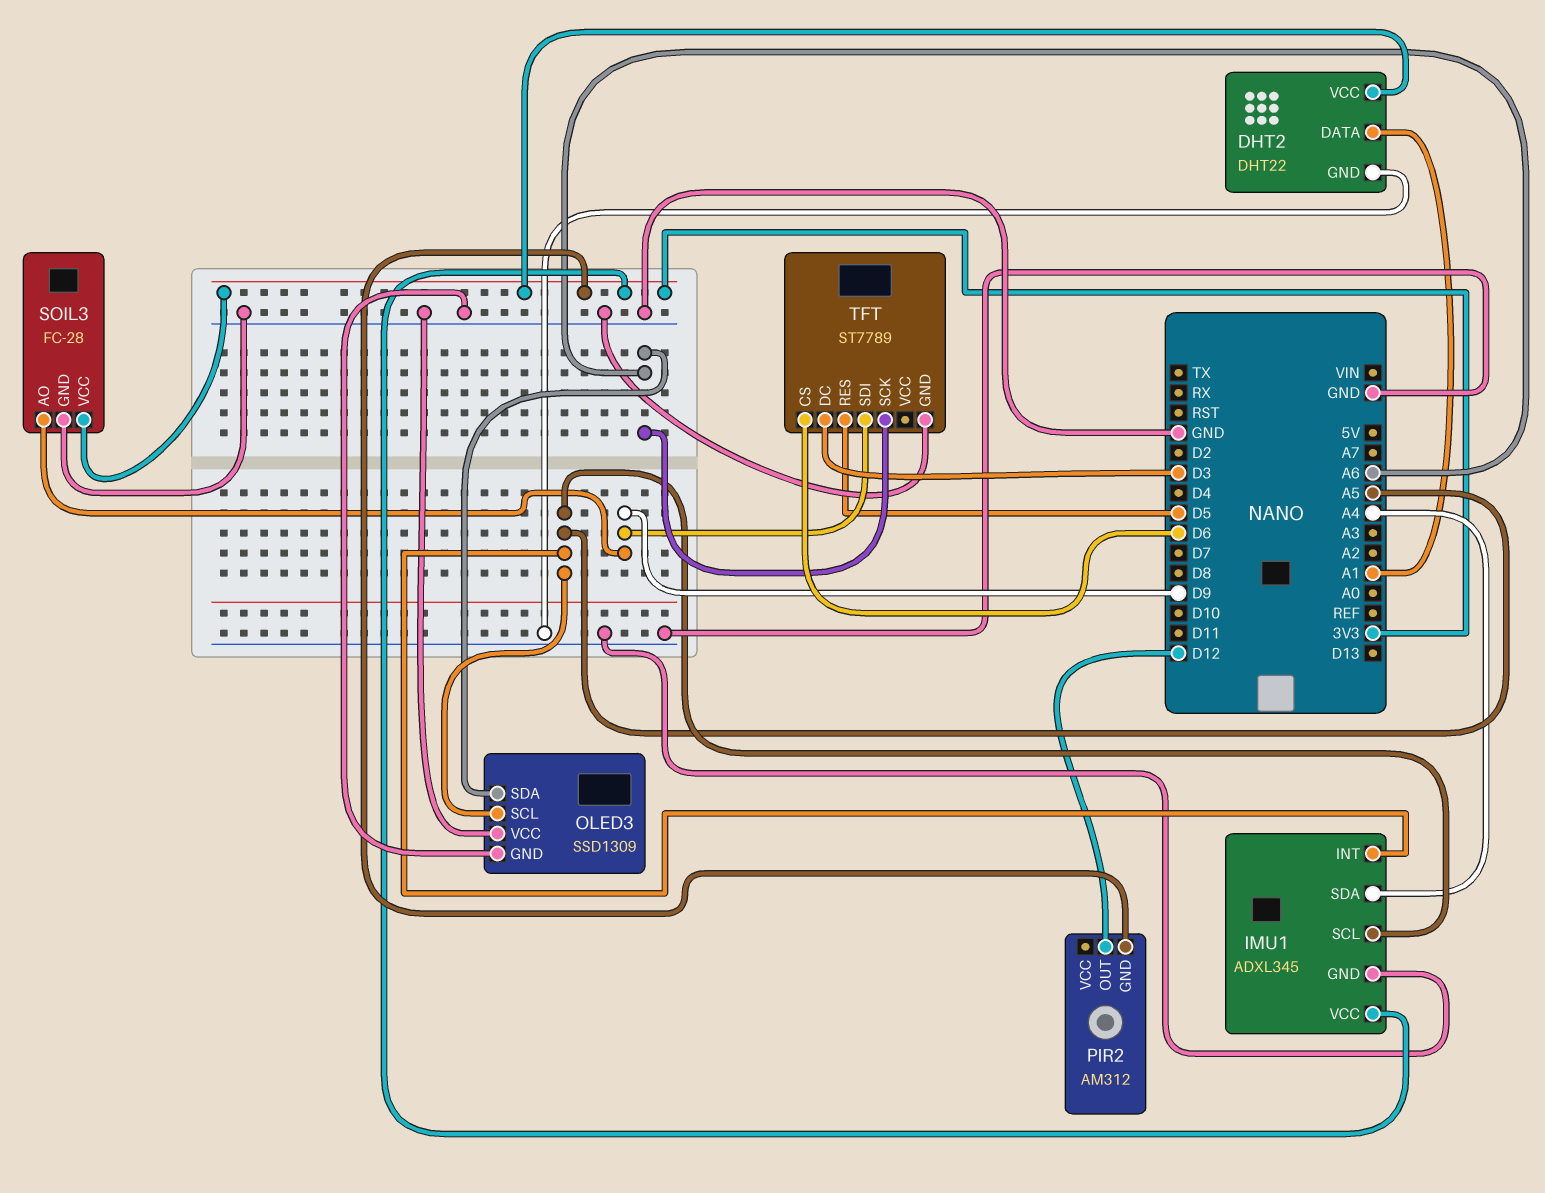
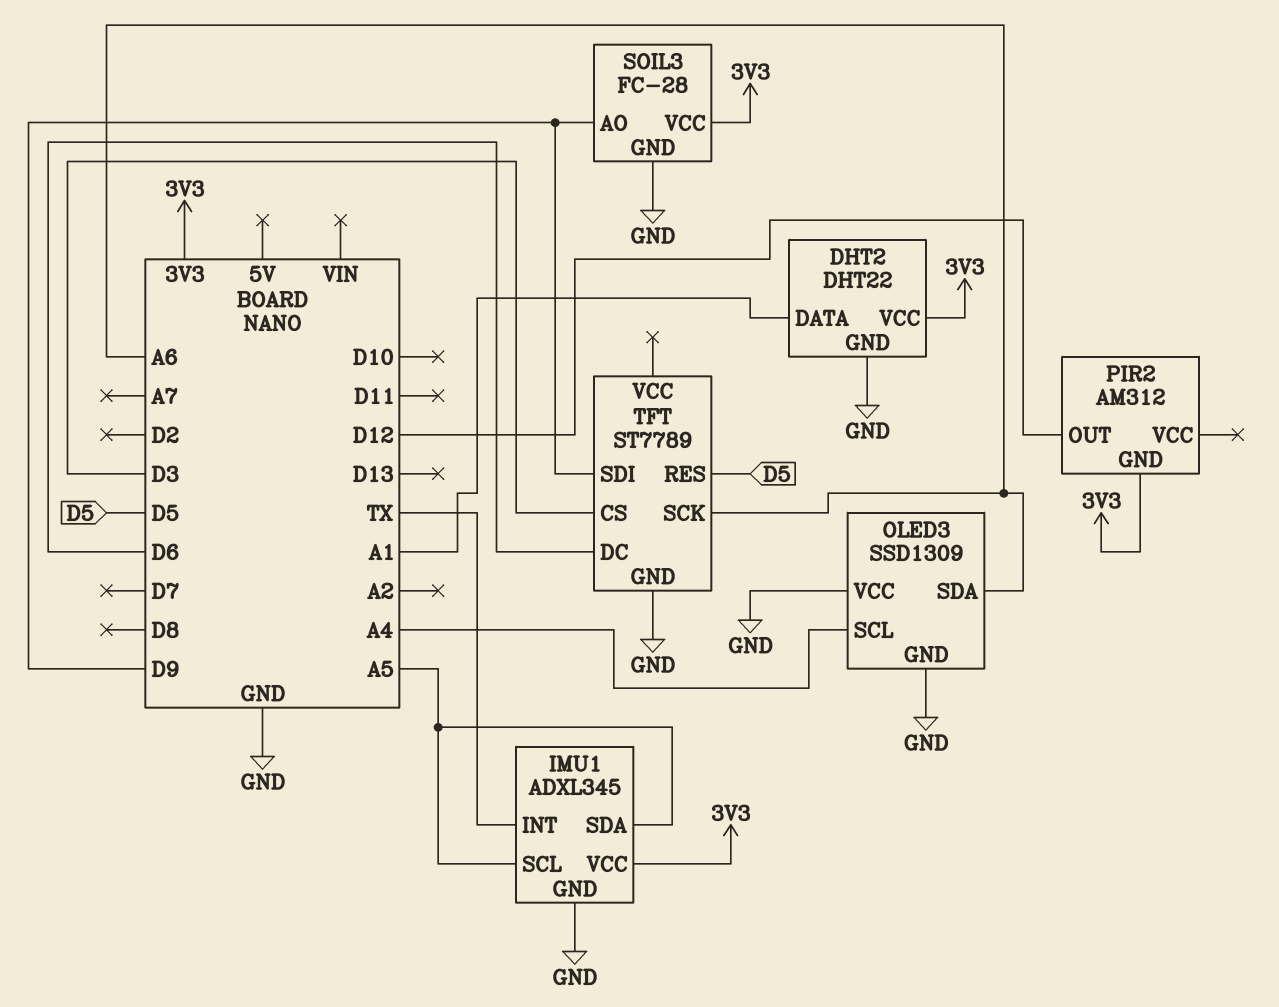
IMU1 pin INT: A5 -> TX
IMU1 pin SDA: A4 -> A5
OLED3 pin SCL: A5 -> A4
TFT pin CS: D6 -> D3
TFT pin DC: D3 -> D6

